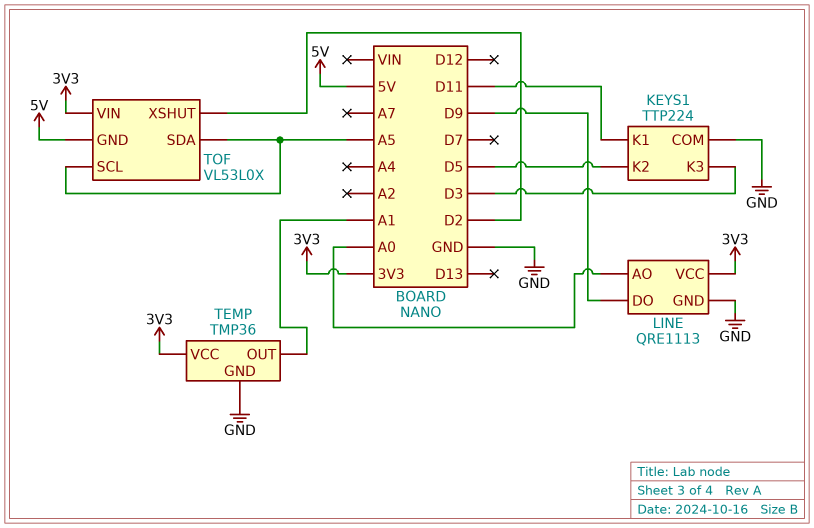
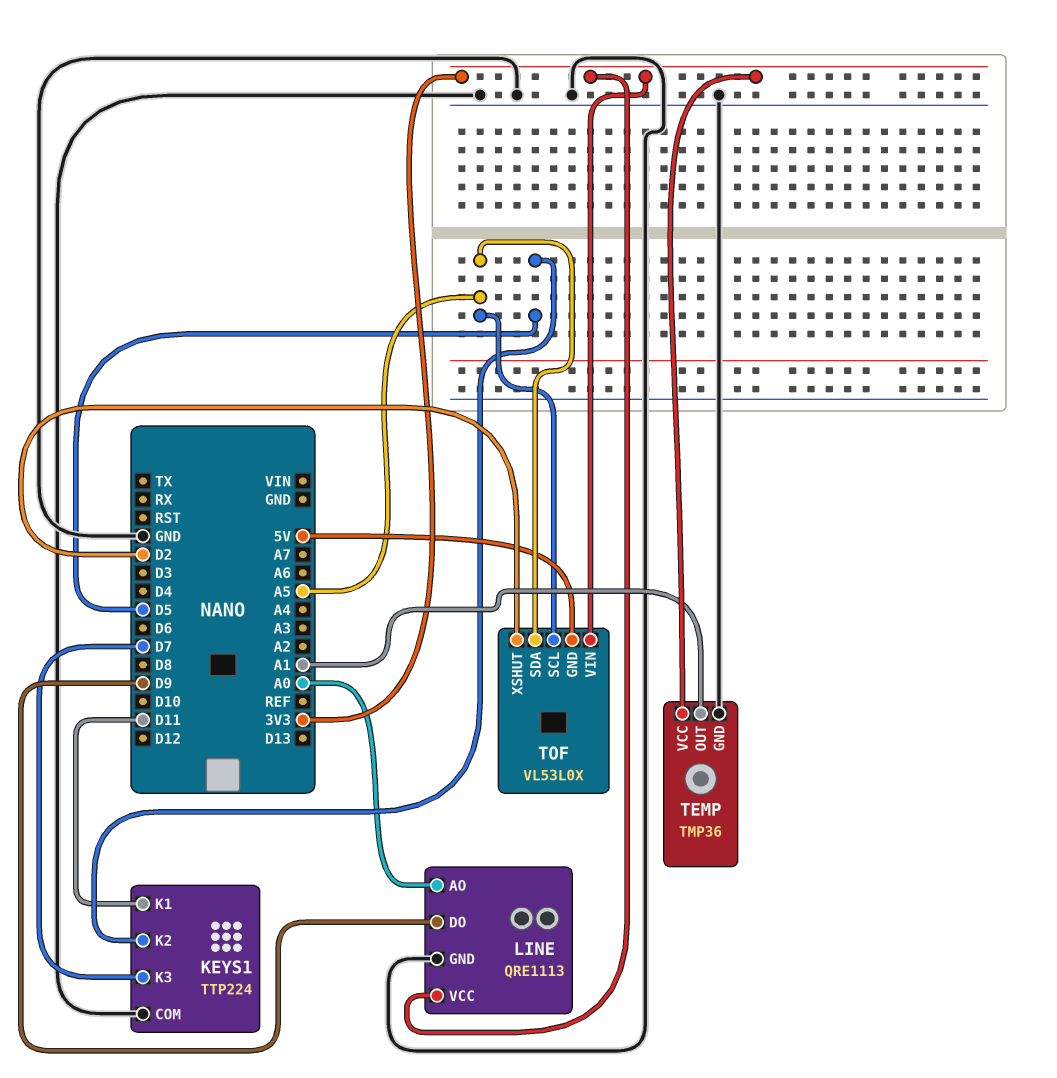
KEYS1 pin K3: D3 -> D7

